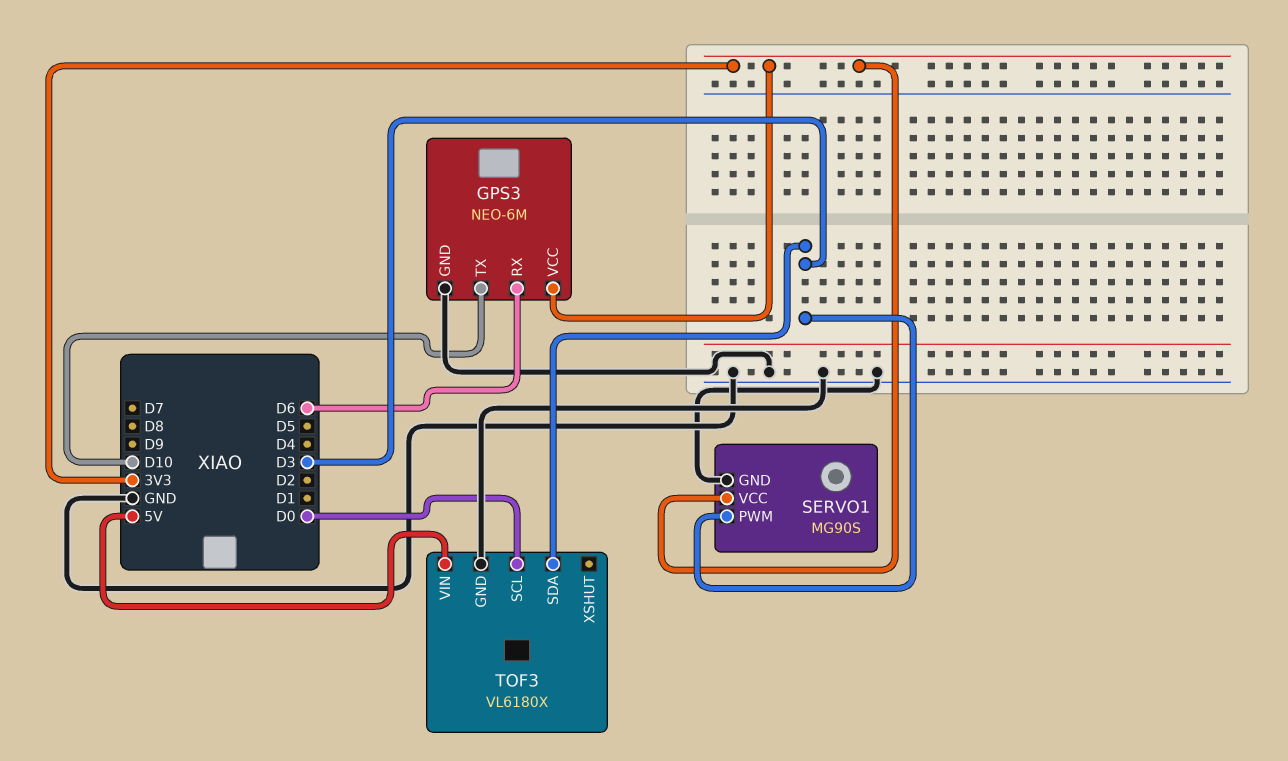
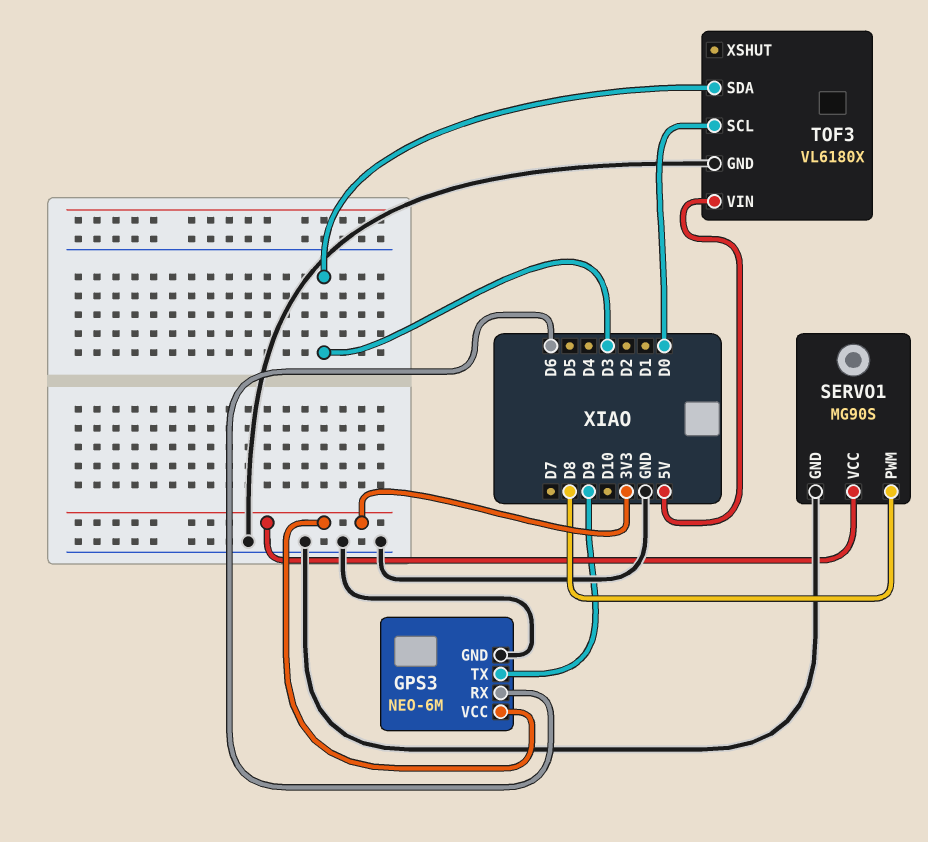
GPS3 pin TX: D10 -> D9
SERVO1 pin PWM: D3 -> D8

